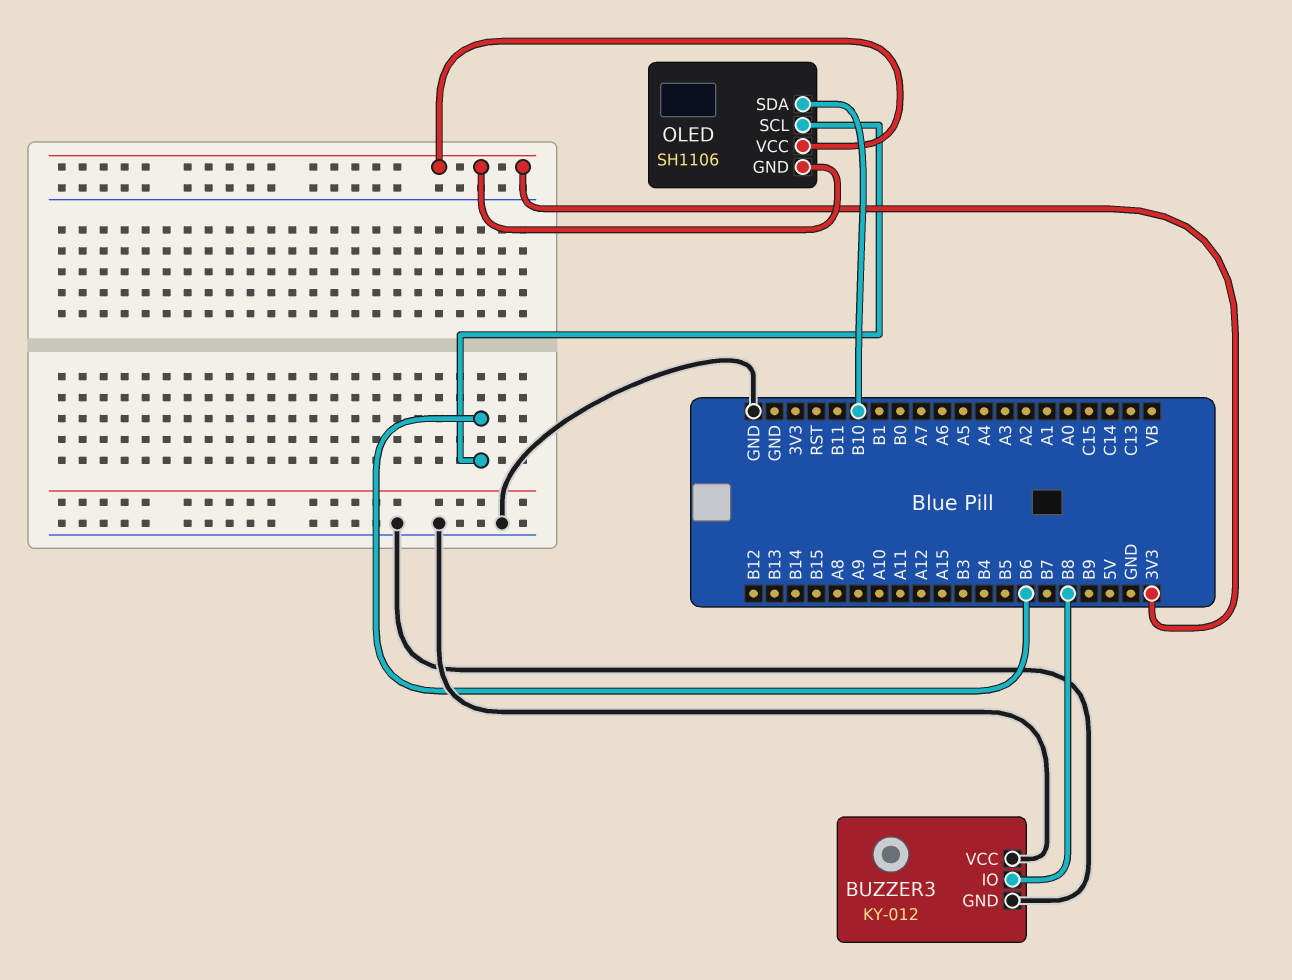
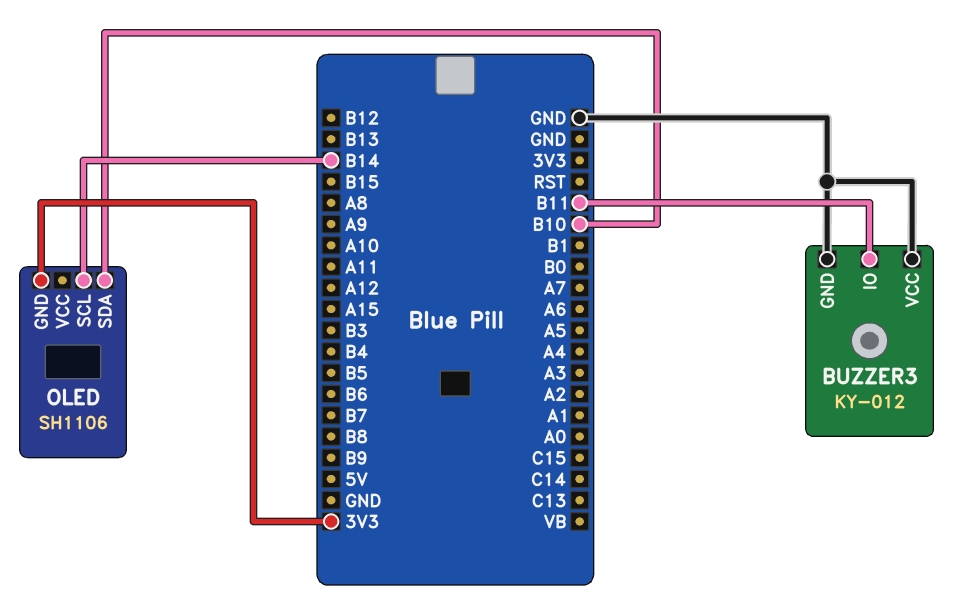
BUZZER3 pin IO: B8 -> B11
OLED pin SCL: B6 -> B14
OLED pin VCC: 3V3 -> none

